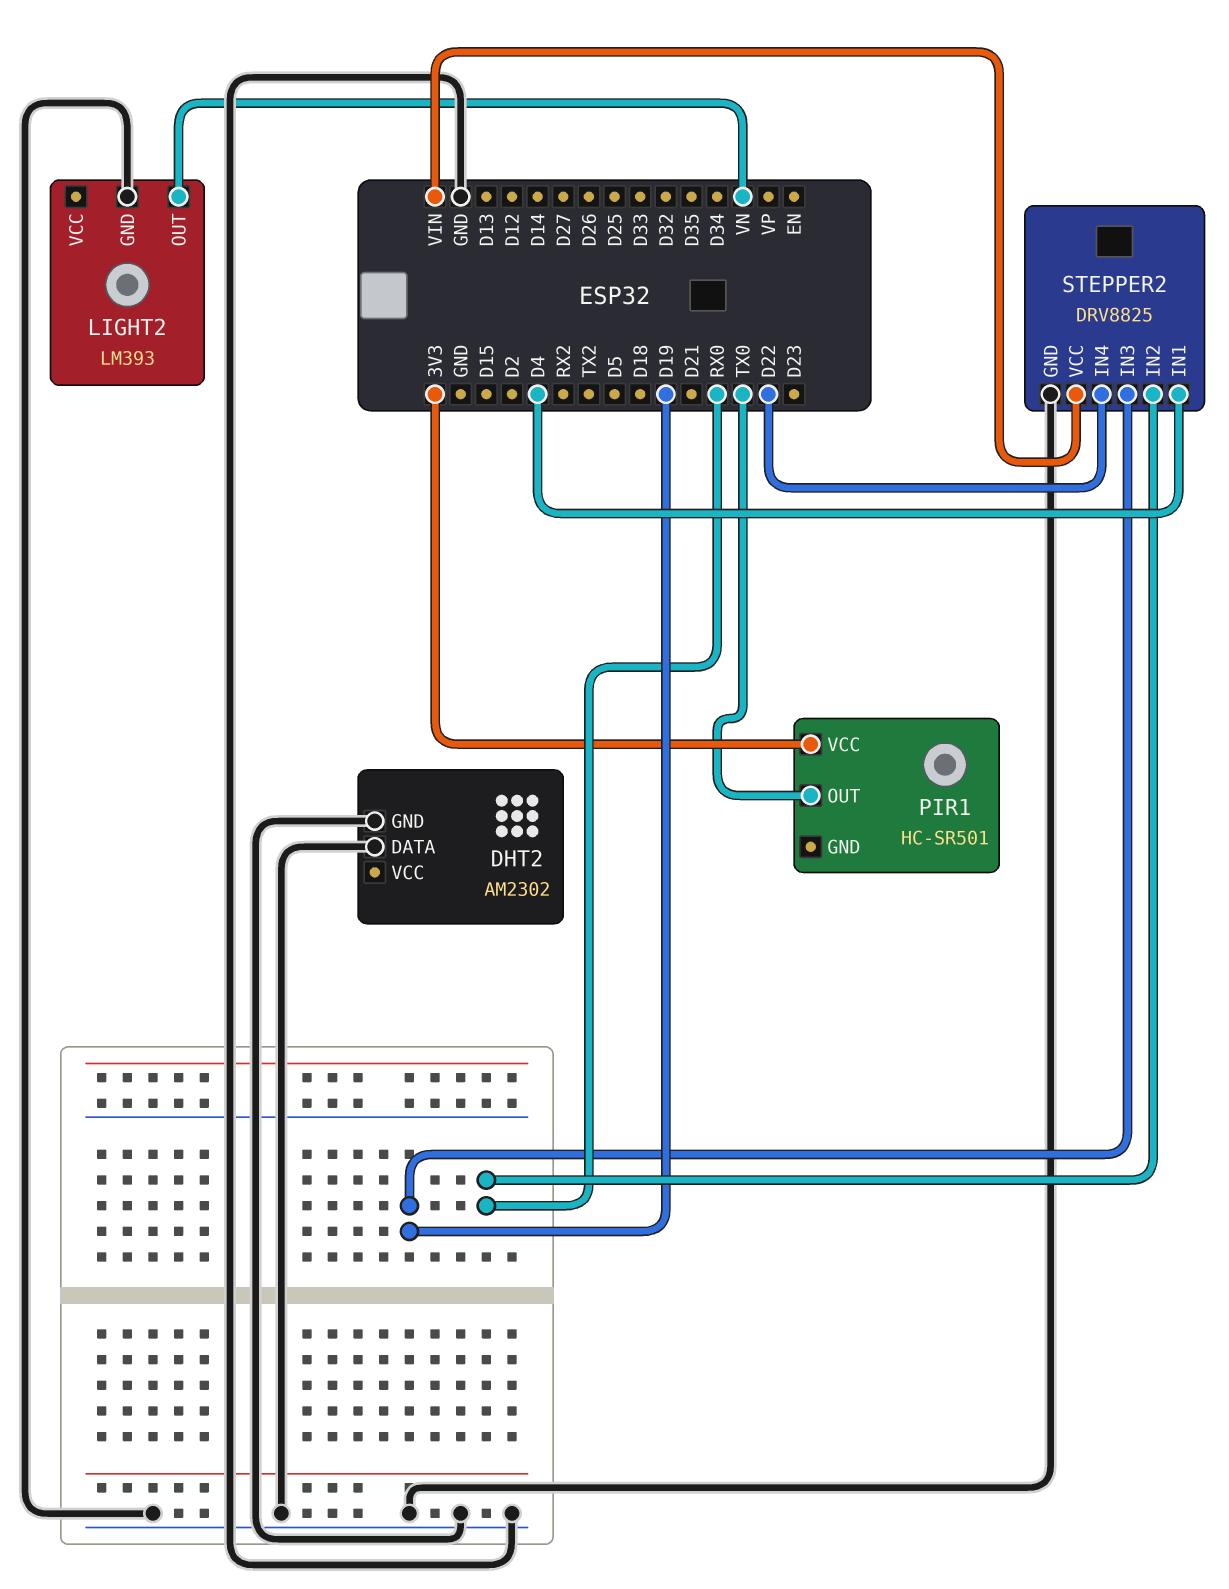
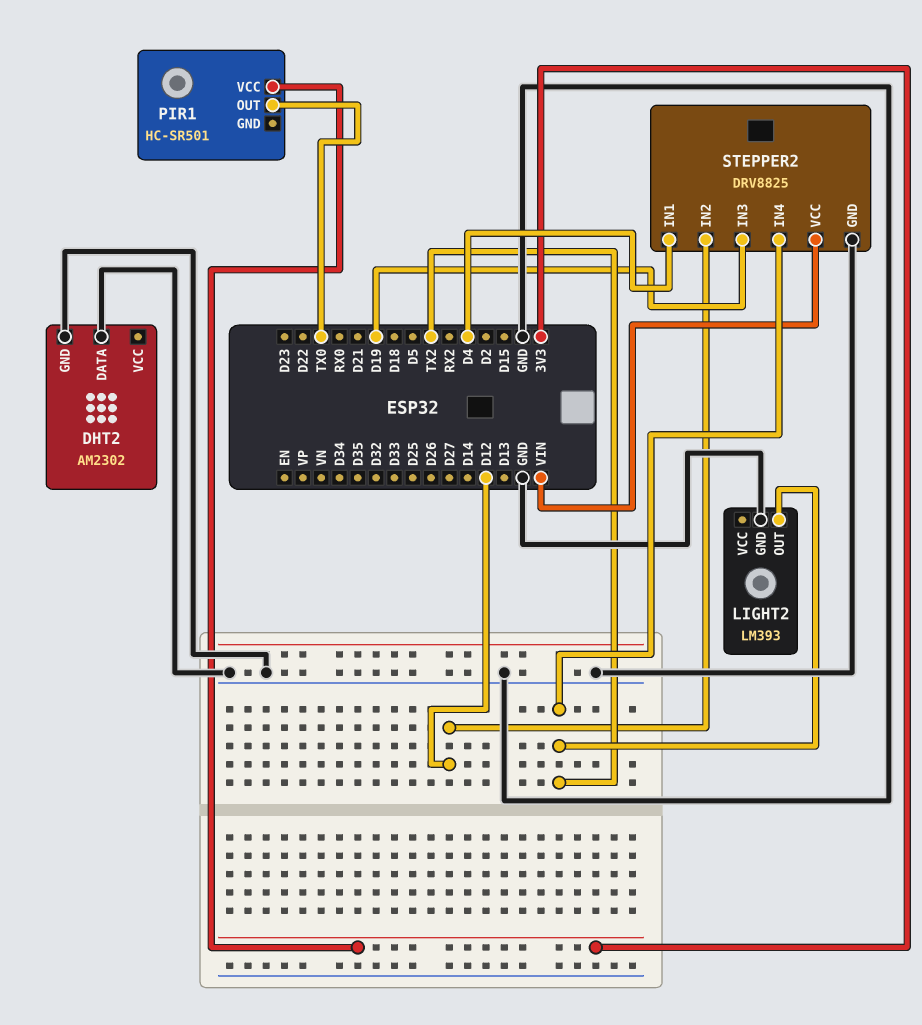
LIGHT2 pin OUT: VN -> TX2
STEPPER2 pin IN2: RX0 -> D12
STEPPER2 pin IN4: D22 -> TX2

